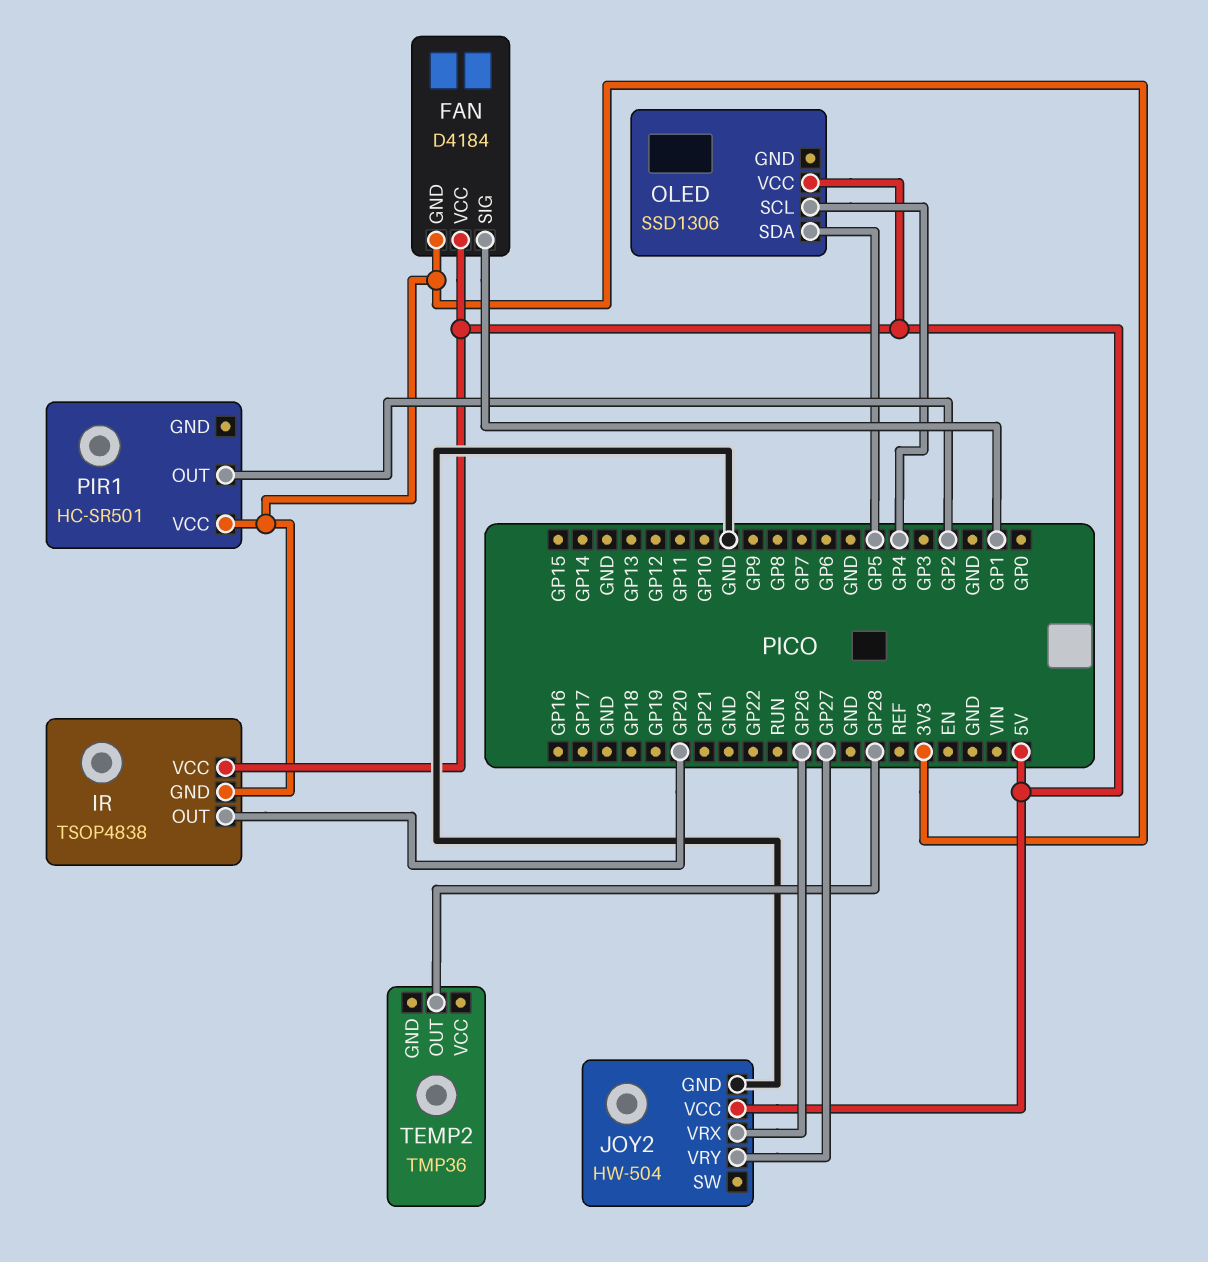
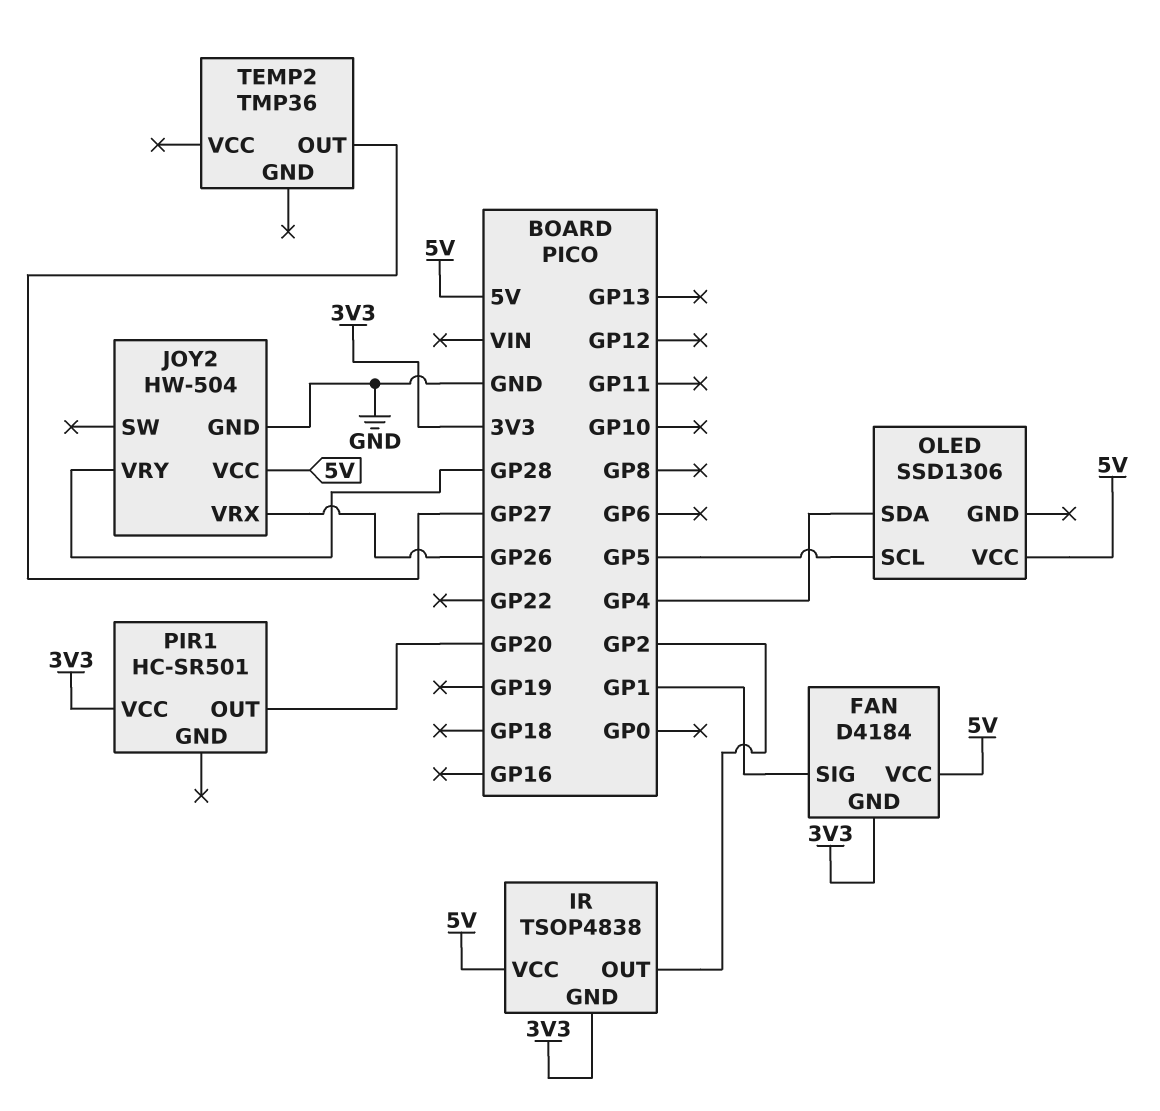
IR pin OUT: GP20 -> GP2
JOY2 pin VRY: GP27 -> GP28
OLED pin SCL: GP4 -> GP5
OLED pin SDA: GP5 -> GP4
PIR1 pin OUT: GP2 -> GP20
TEMP2 pin OUT: GP28 -> GP27

